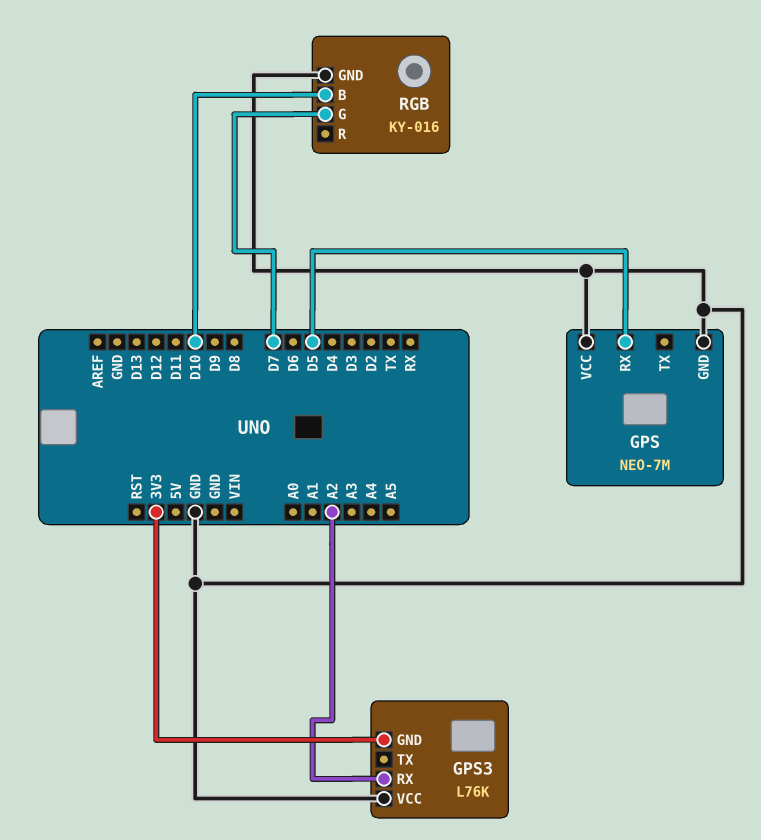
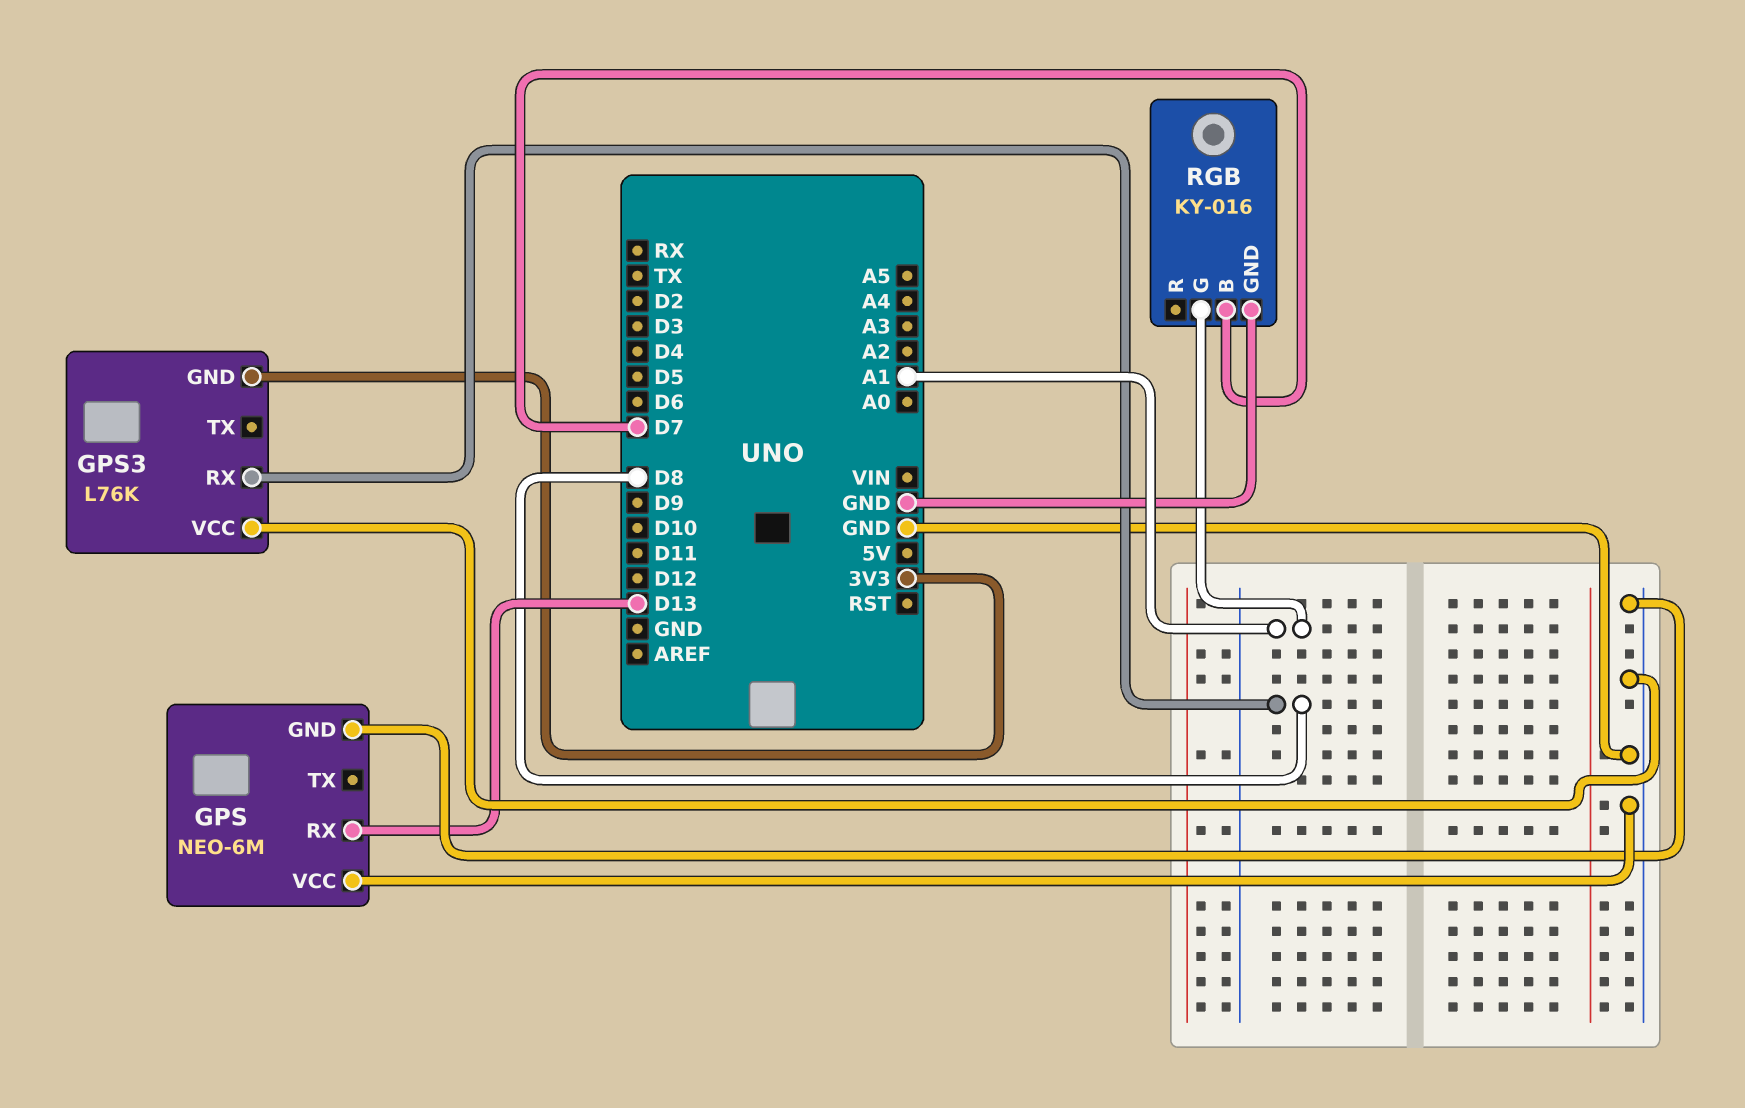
GPS: NEO-7M -> NEO-6M
GPS pin RX: D5 -> D13
GPS3 pin RX: A2 -> D8
RGB pin B: D10 -> D7
RGB pin G: D7 -> A1

